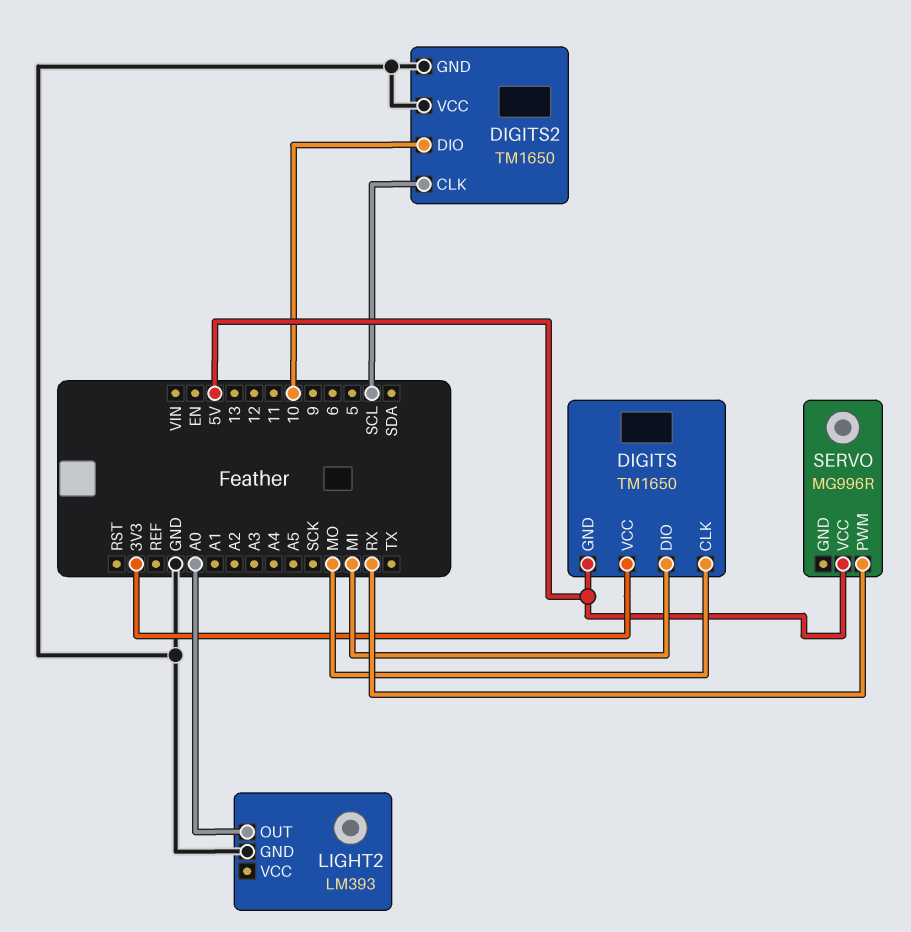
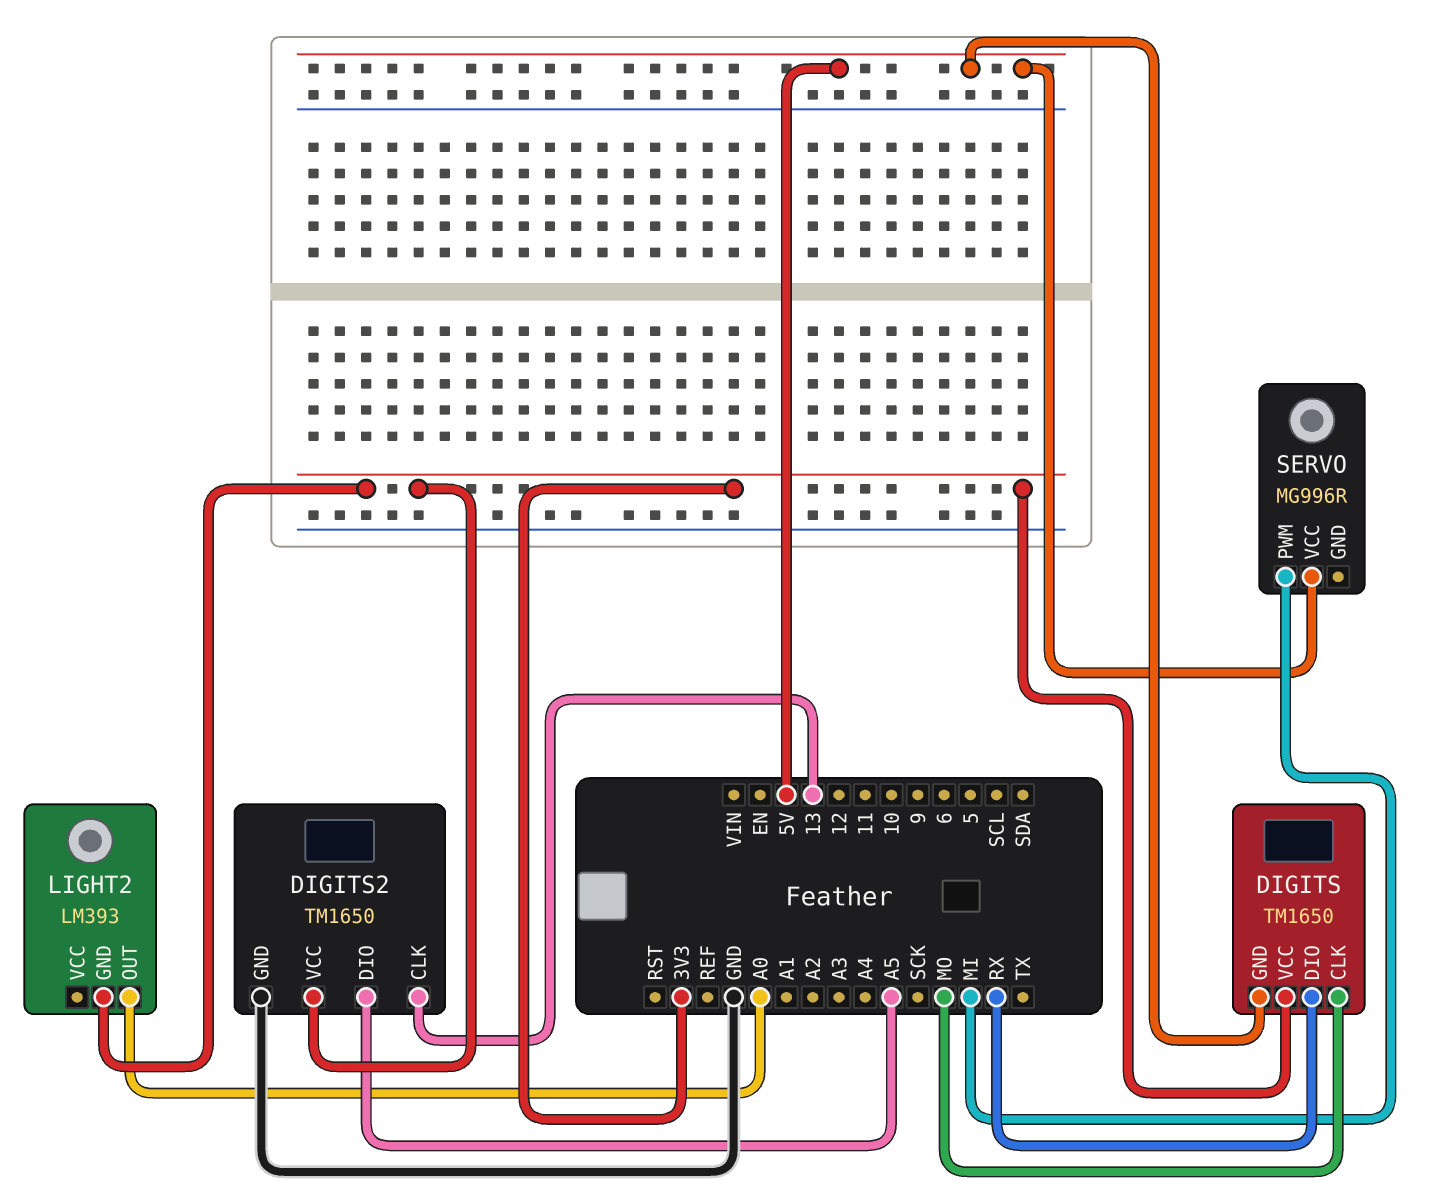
DIGITS pin DIO: MI -> RX
DIGITS2 pin CLK: SCL -> 13
DIGITS2 pin DIO: 10 -> A5
DIGITS2 pin VCC: GND -> 3V3
LIGHT2 pin GND: GND -> 3V3
SERVO pin PWM: RX -> MI

